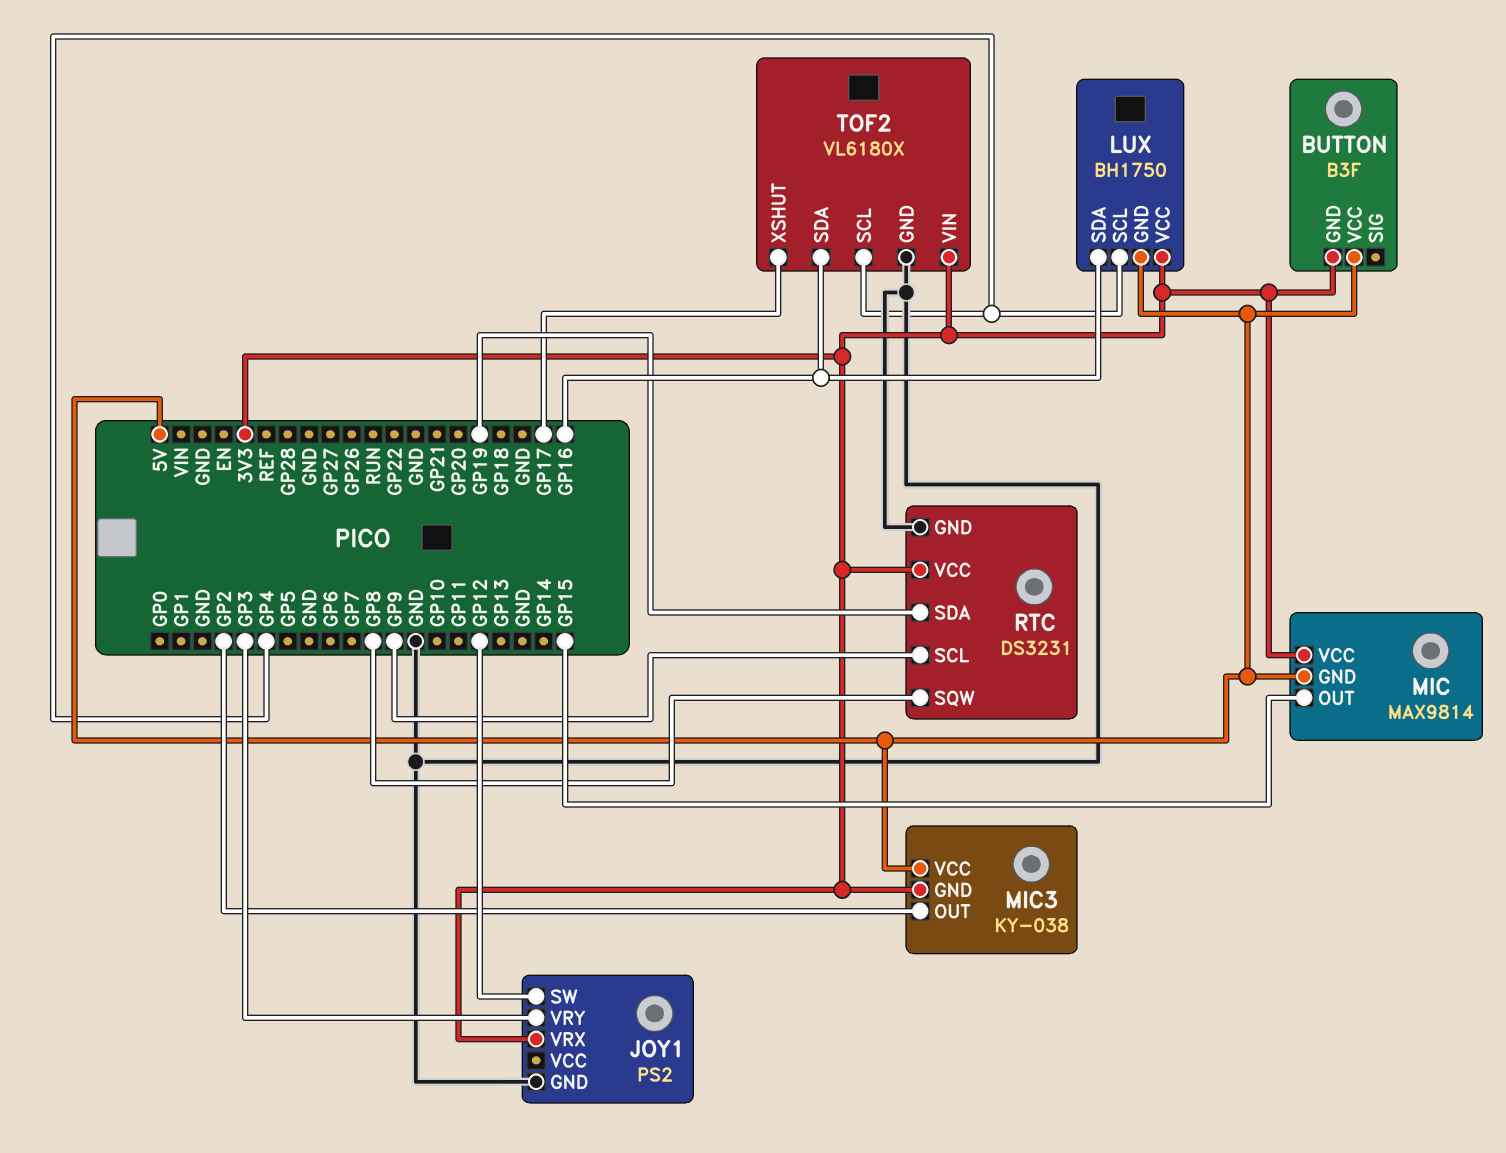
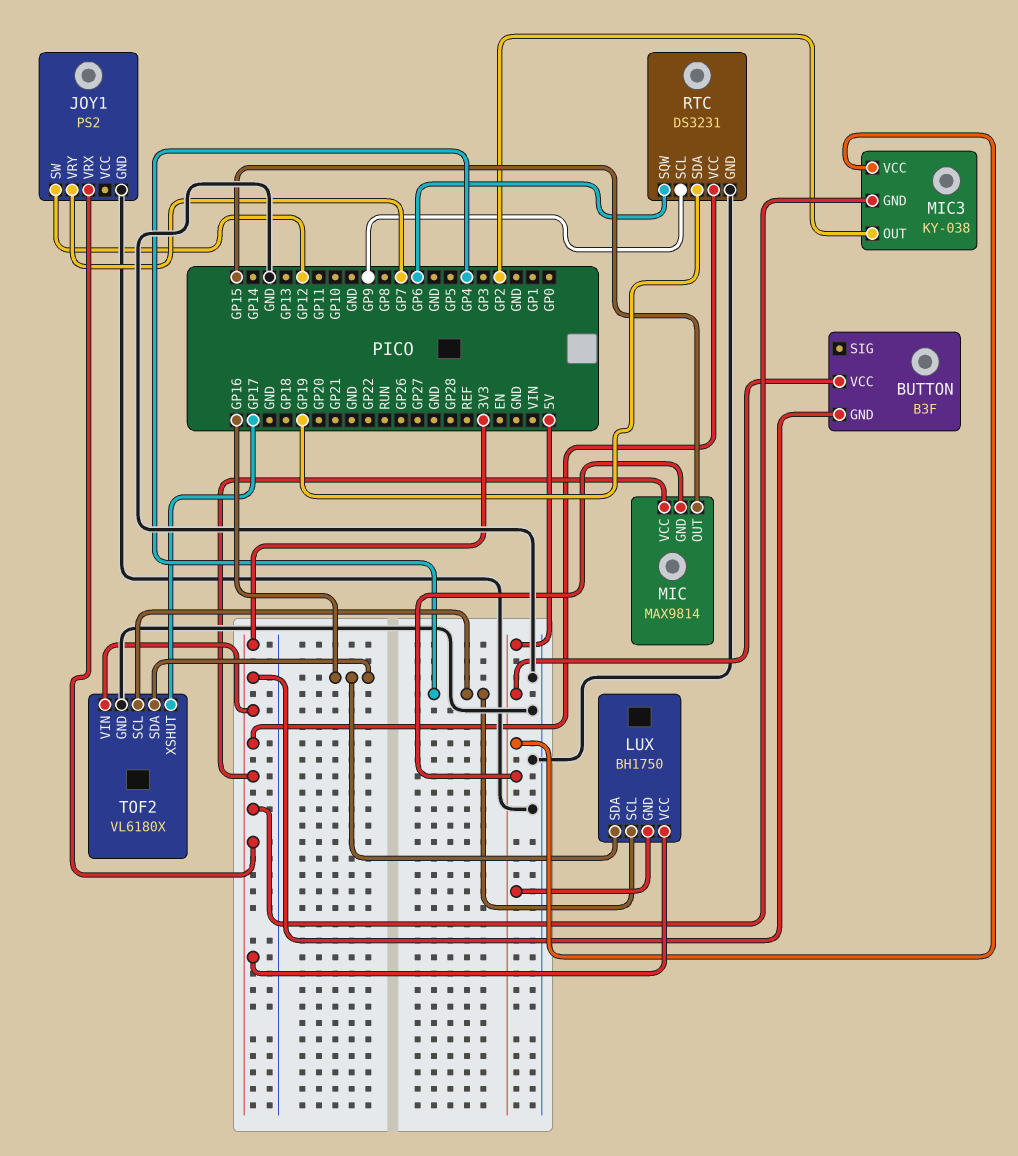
JOY1 pin VRY: GP3 -> GP7
RTC pin SQW: GP8 -> GP6

